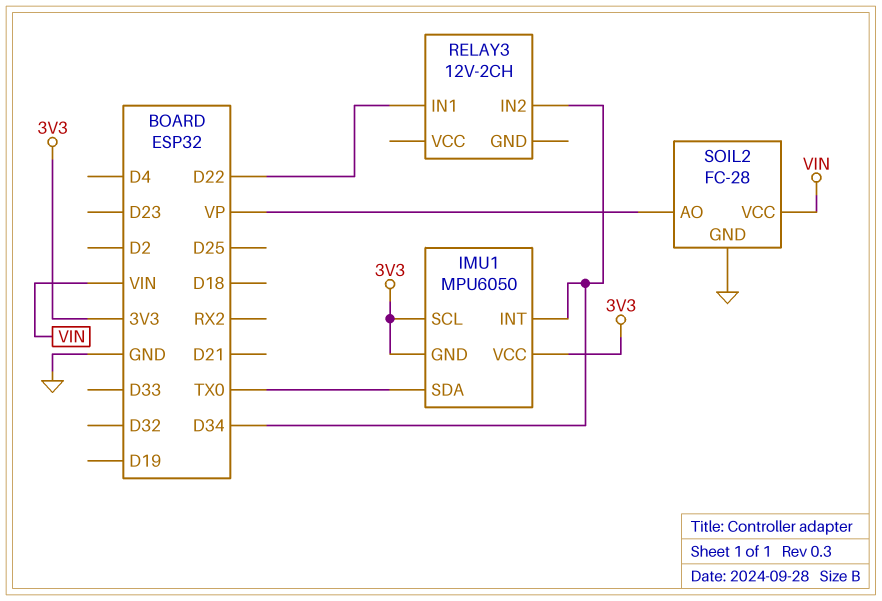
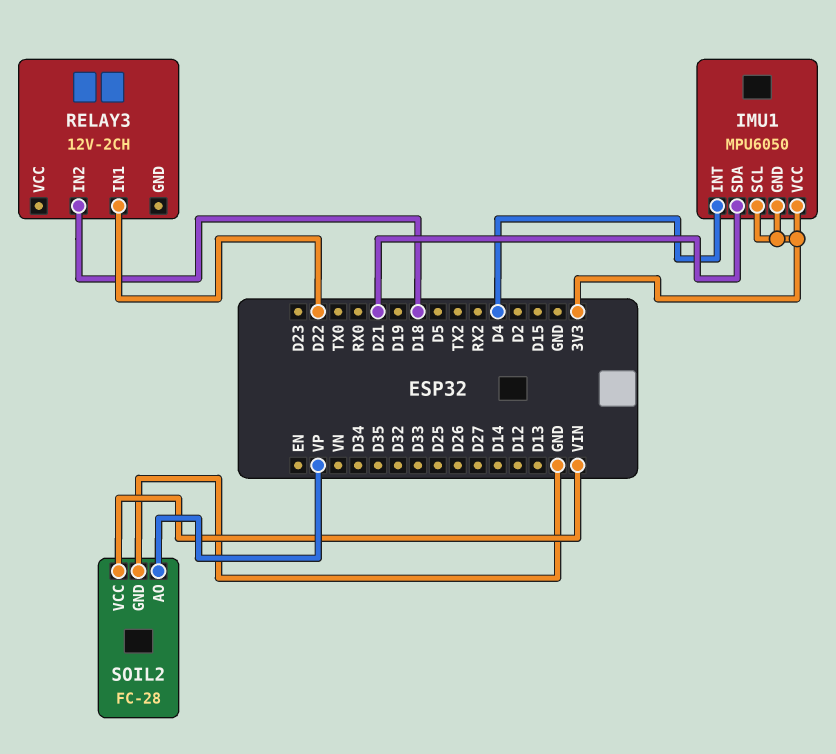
IMU1 pin INT: D34 -> D4
IMU1 pin SDA: TX0 -> D21
RELAY3 pin IN2: D34 -> D18

